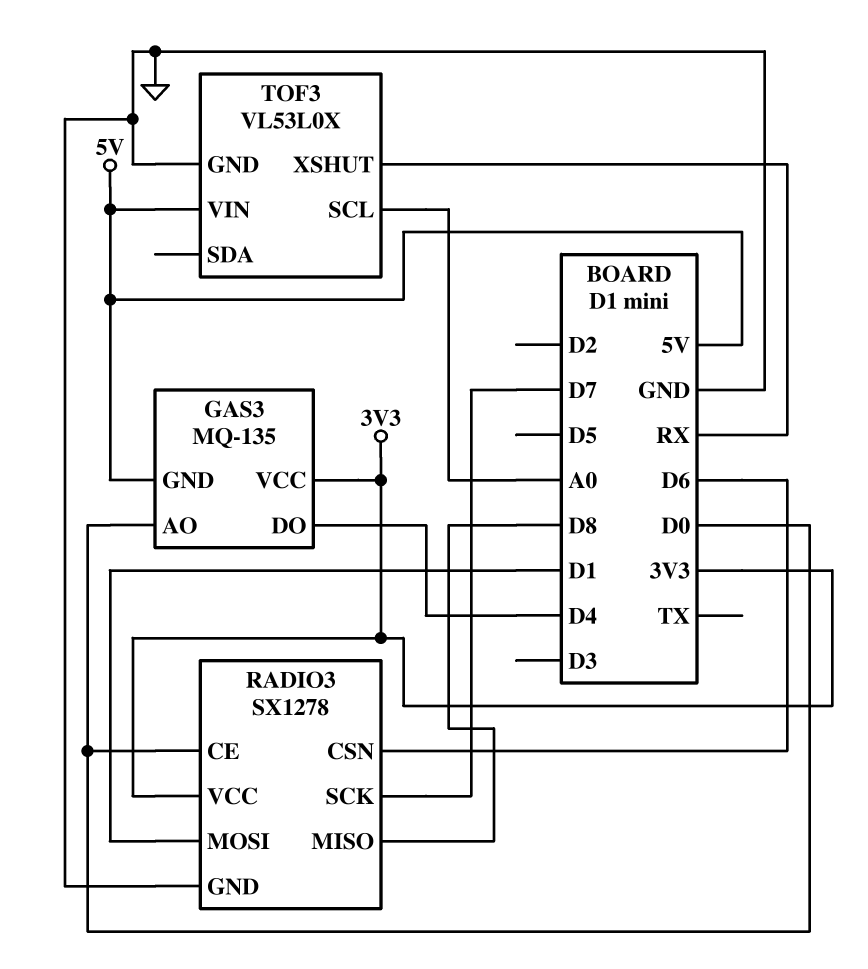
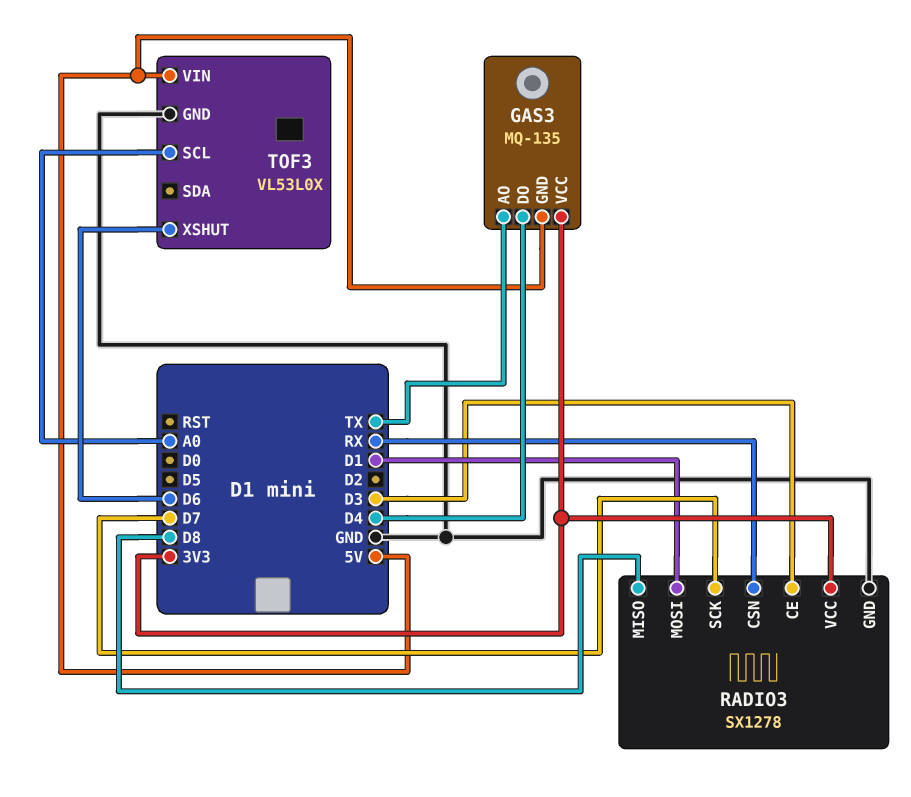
GAS3 pin AO: D0 -> TX
RADIO3 pin CE: D0 -> D3
RADIO3 pin CSN: D6 -> RX
TOF3 pin XSHUT: RX -> D6

